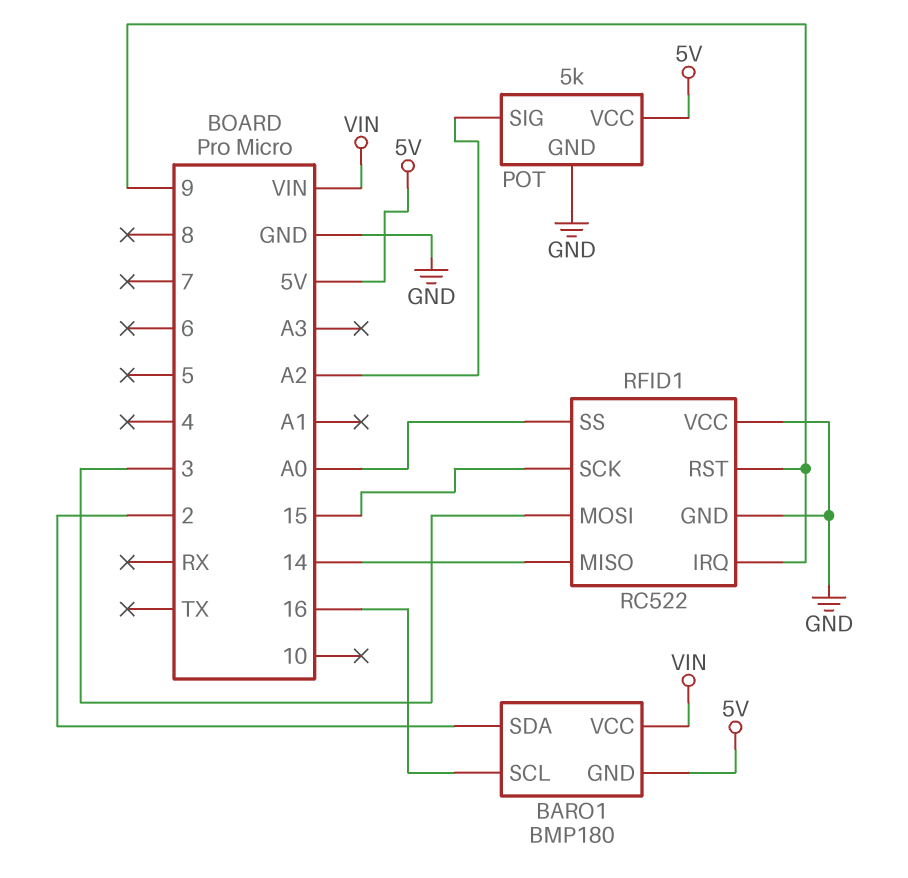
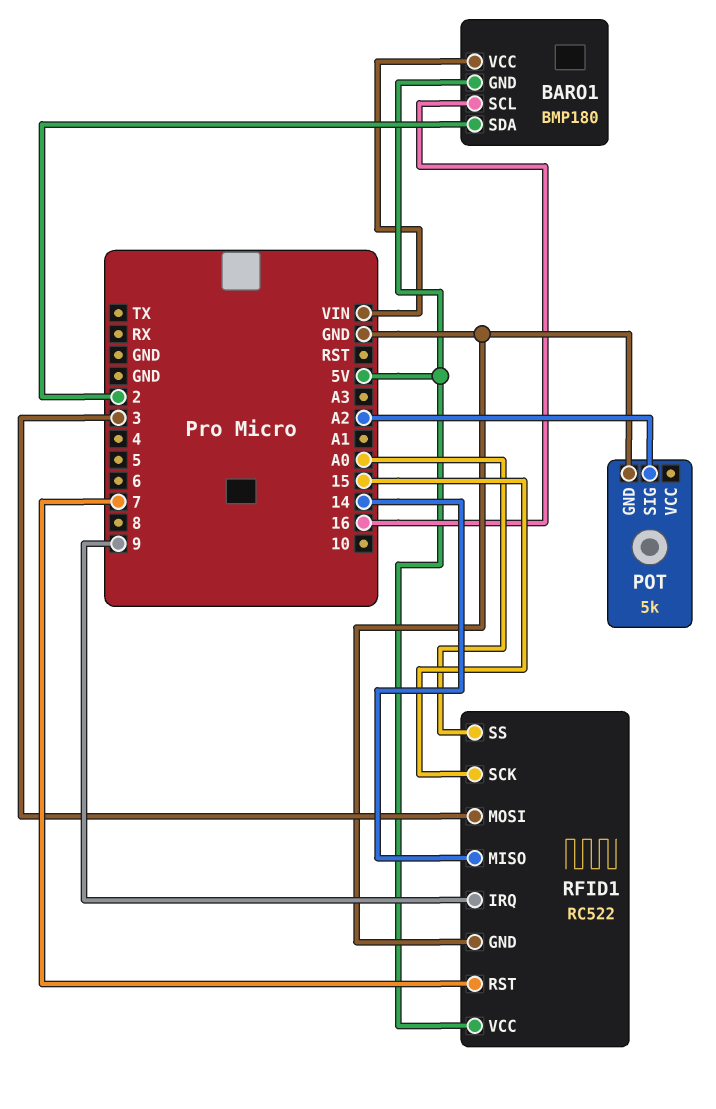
POT pin VCC: 5V -> none
RFID1 pin RST: 9 -> 7
RFID1 pin VCC: GND -> 5V

